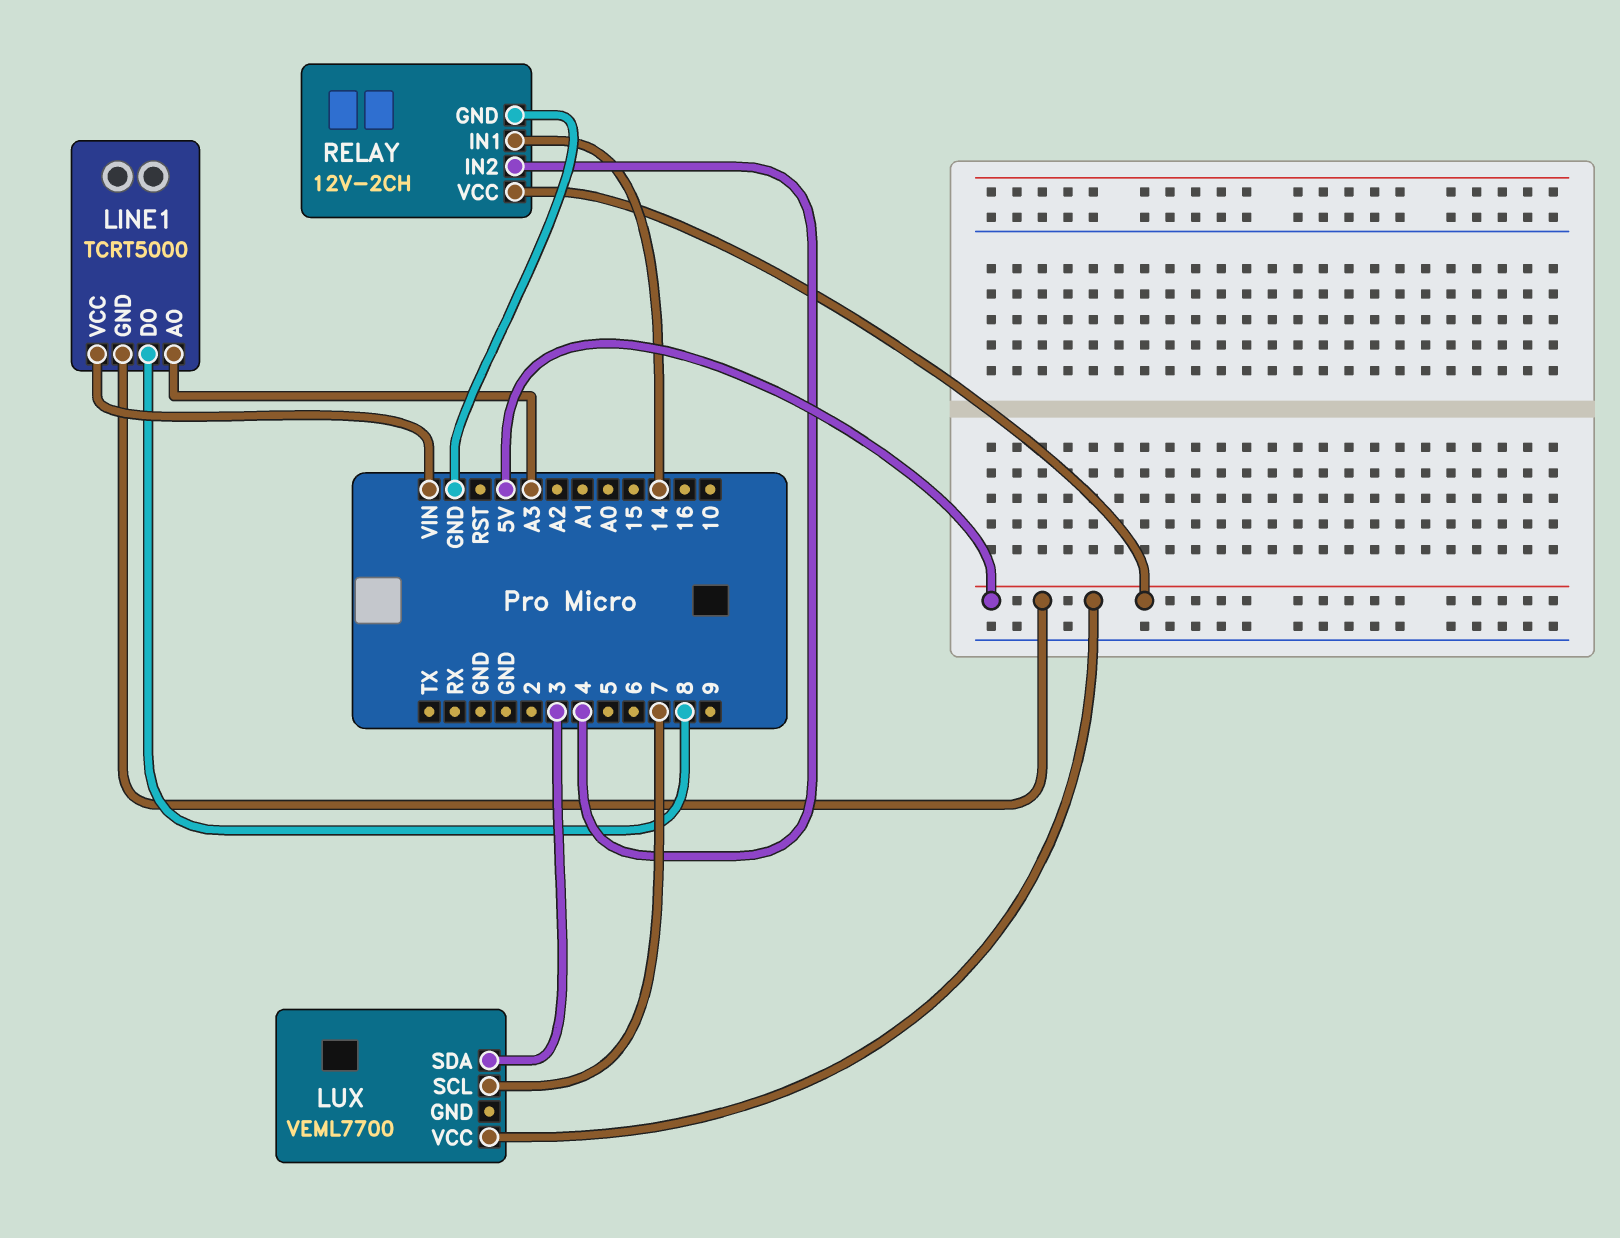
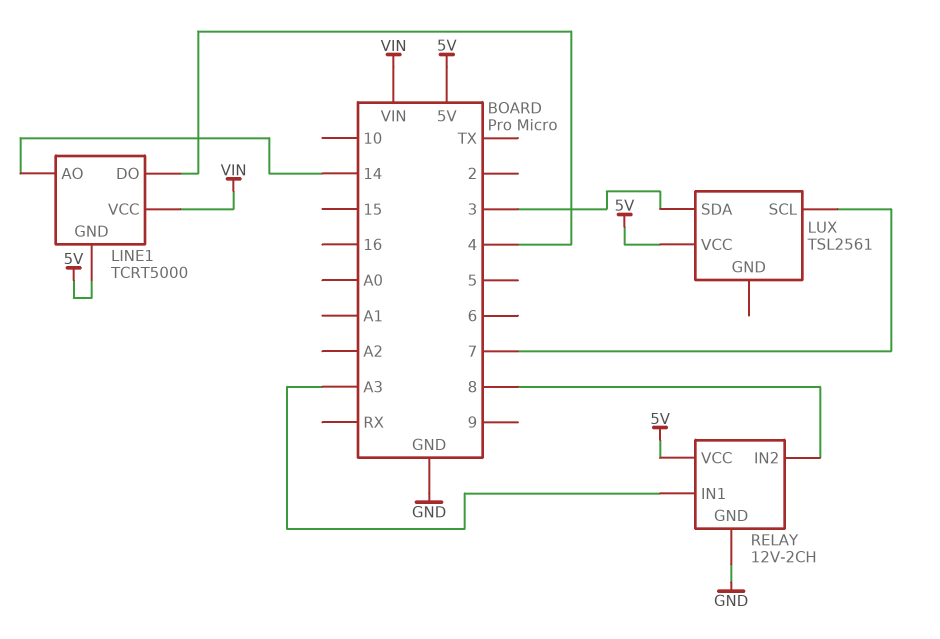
LINE1 pin AO: A3 -> 14
LINE1 pin DO: 8 -> 4
LUX: VEML7700 -> TSL2561
RELAY pin IN1: 14 -> A3
RELAY pin IN2: 4 -> 8

